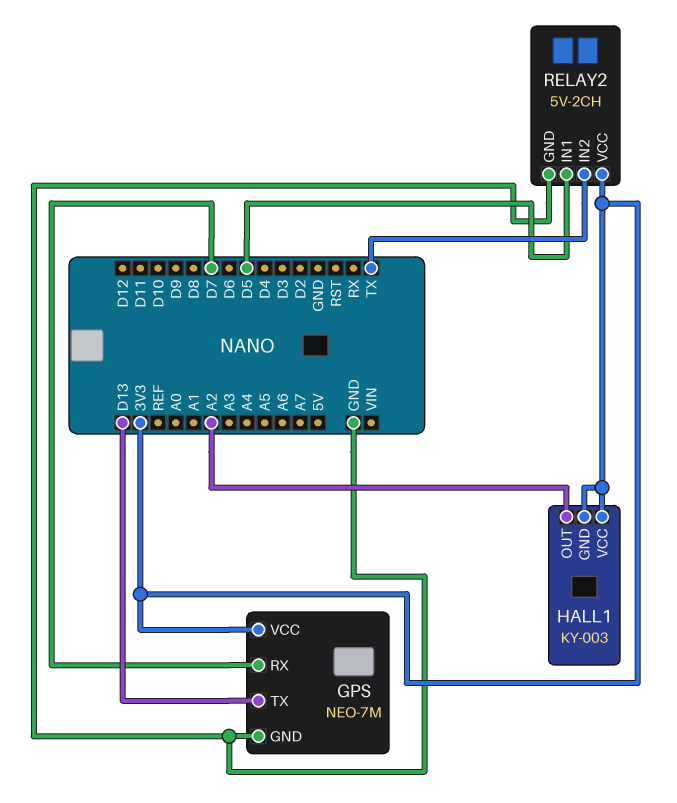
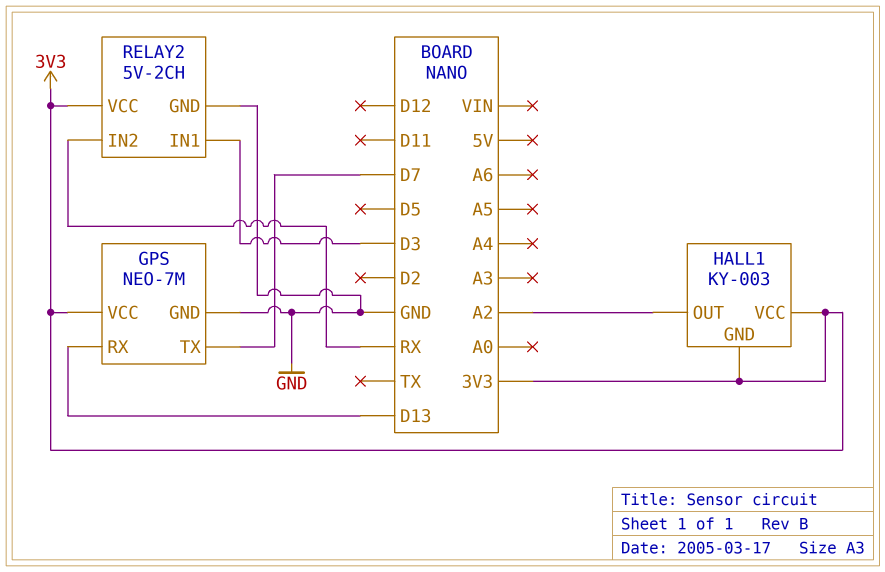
GPS pin RX: D7 -> D13
GPS pin TX: D13 -> D7
RELAY2 pin IN1: D5 -> D3
RELAY2 pin IN2: TX -> RX

